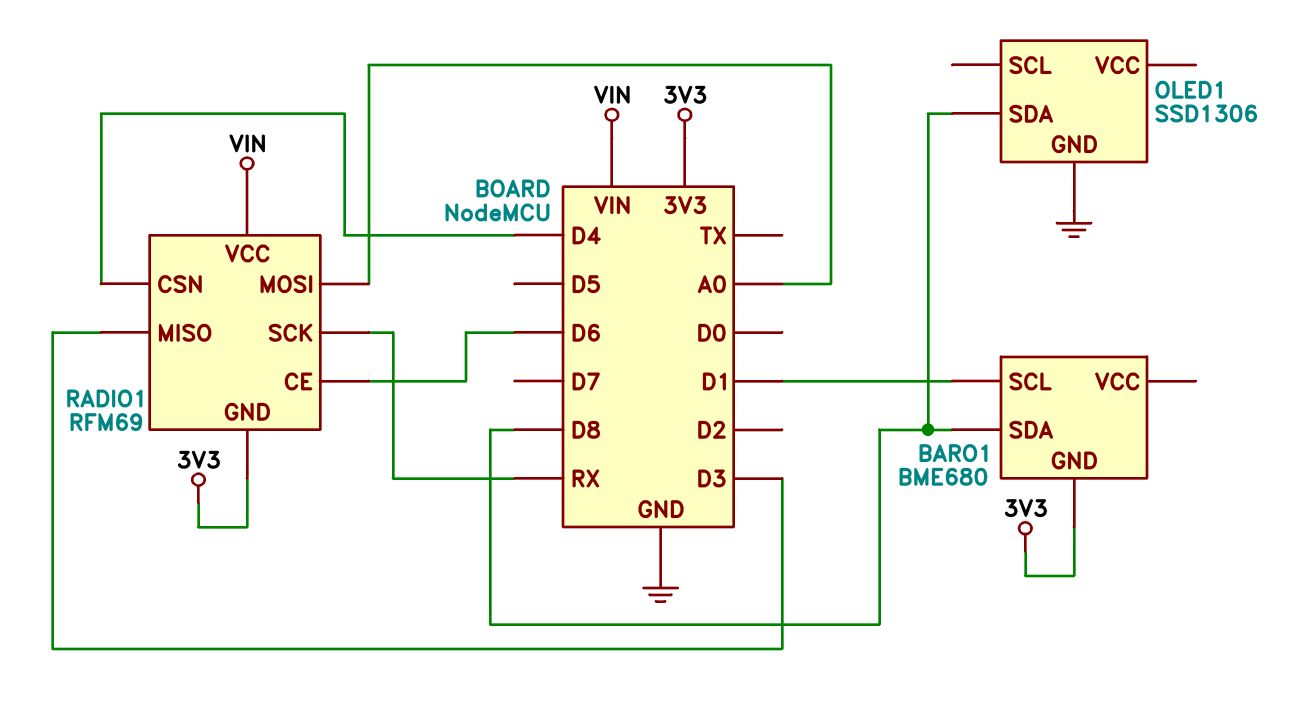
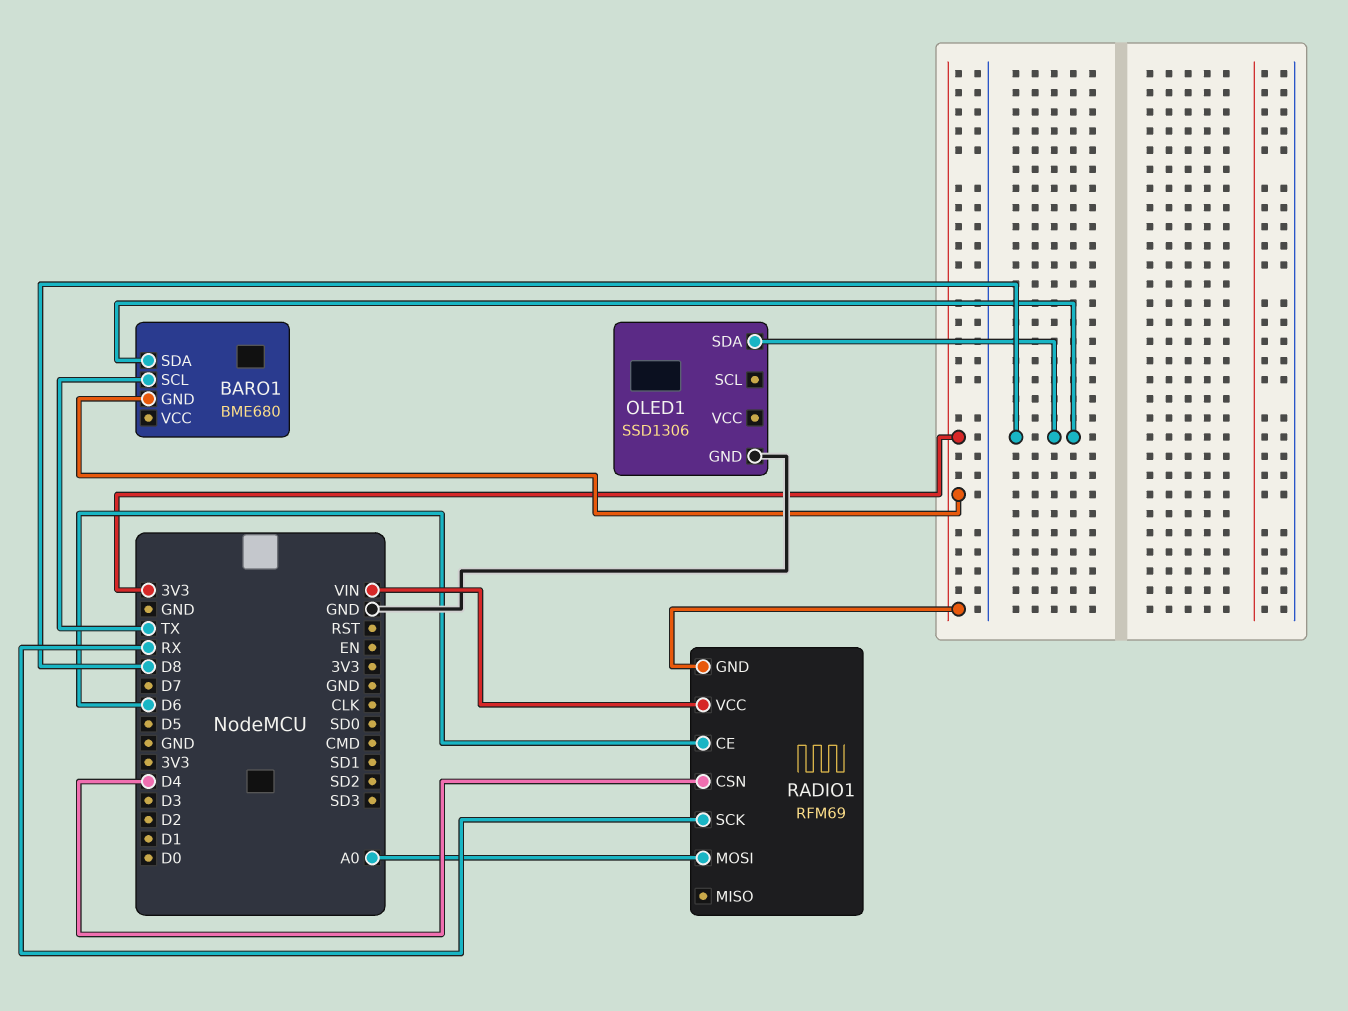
BARO1 pin SCL: D1 -> TX
RADIO1 pin MISO: D3 -> none

